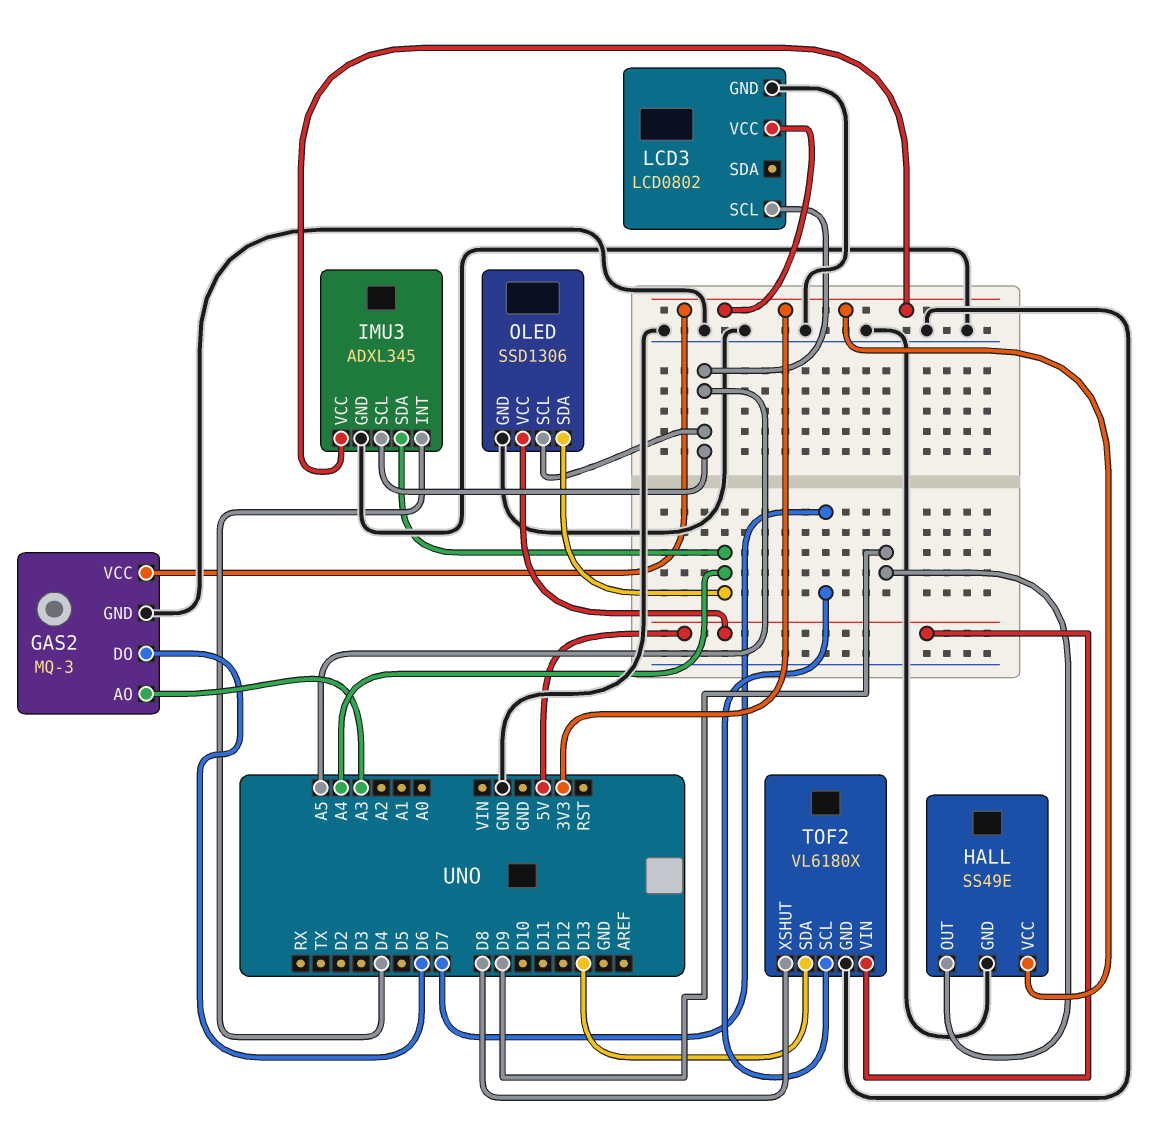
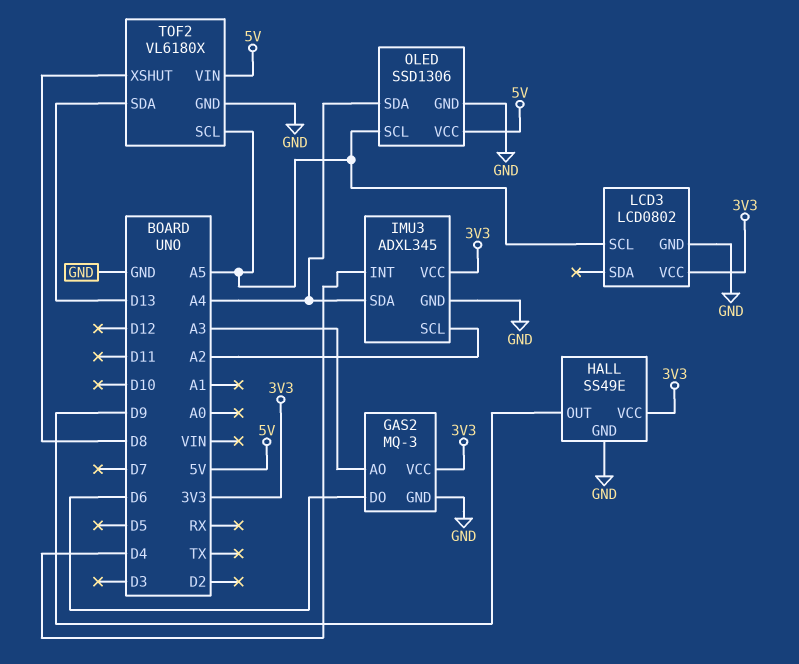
IMU3 pin SCL: A5 -> A2
TOF2 pin SCL: D7 -> A5

